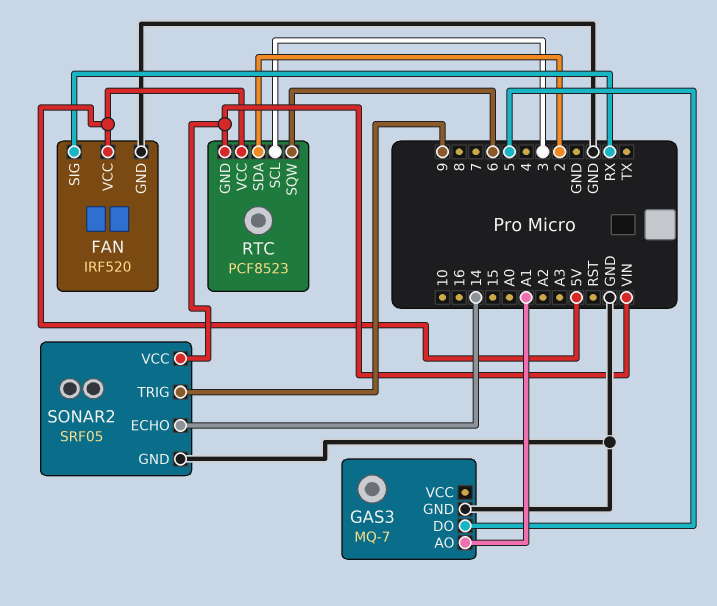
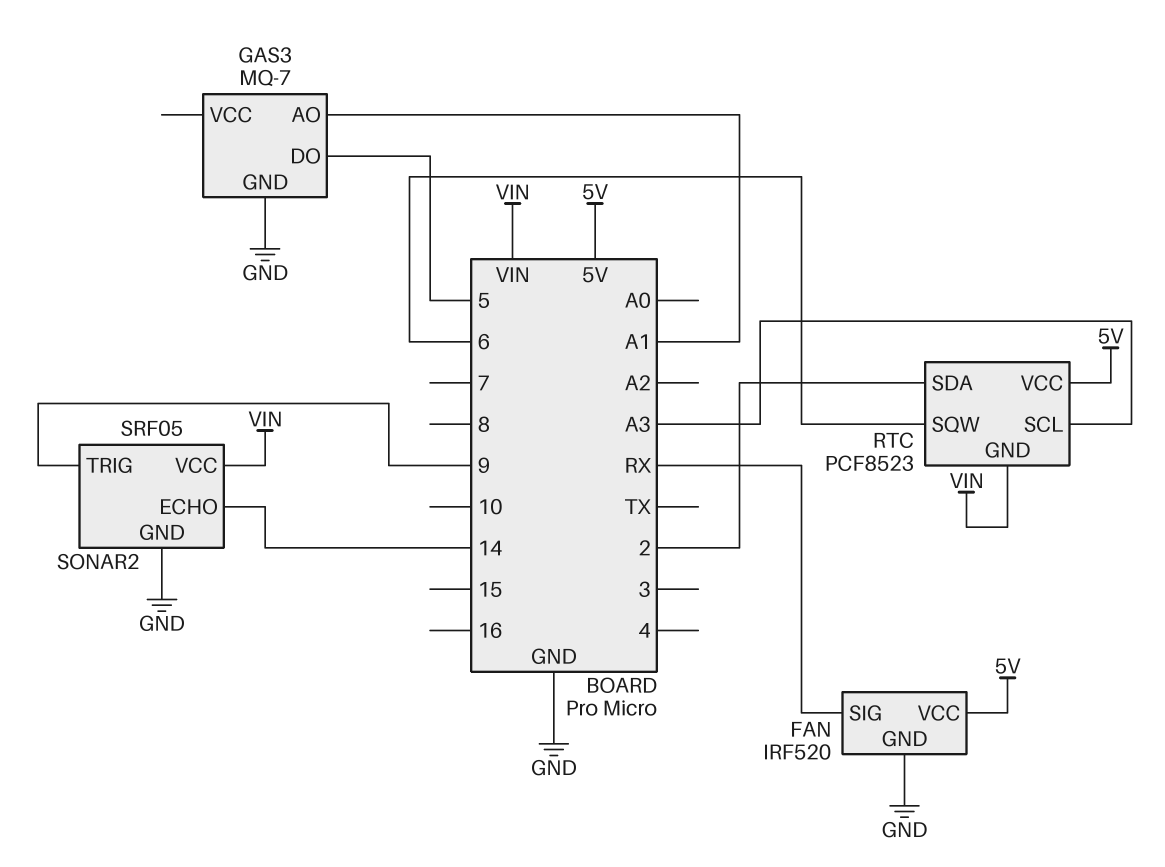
RTC pin SCL: 3 -> A3

